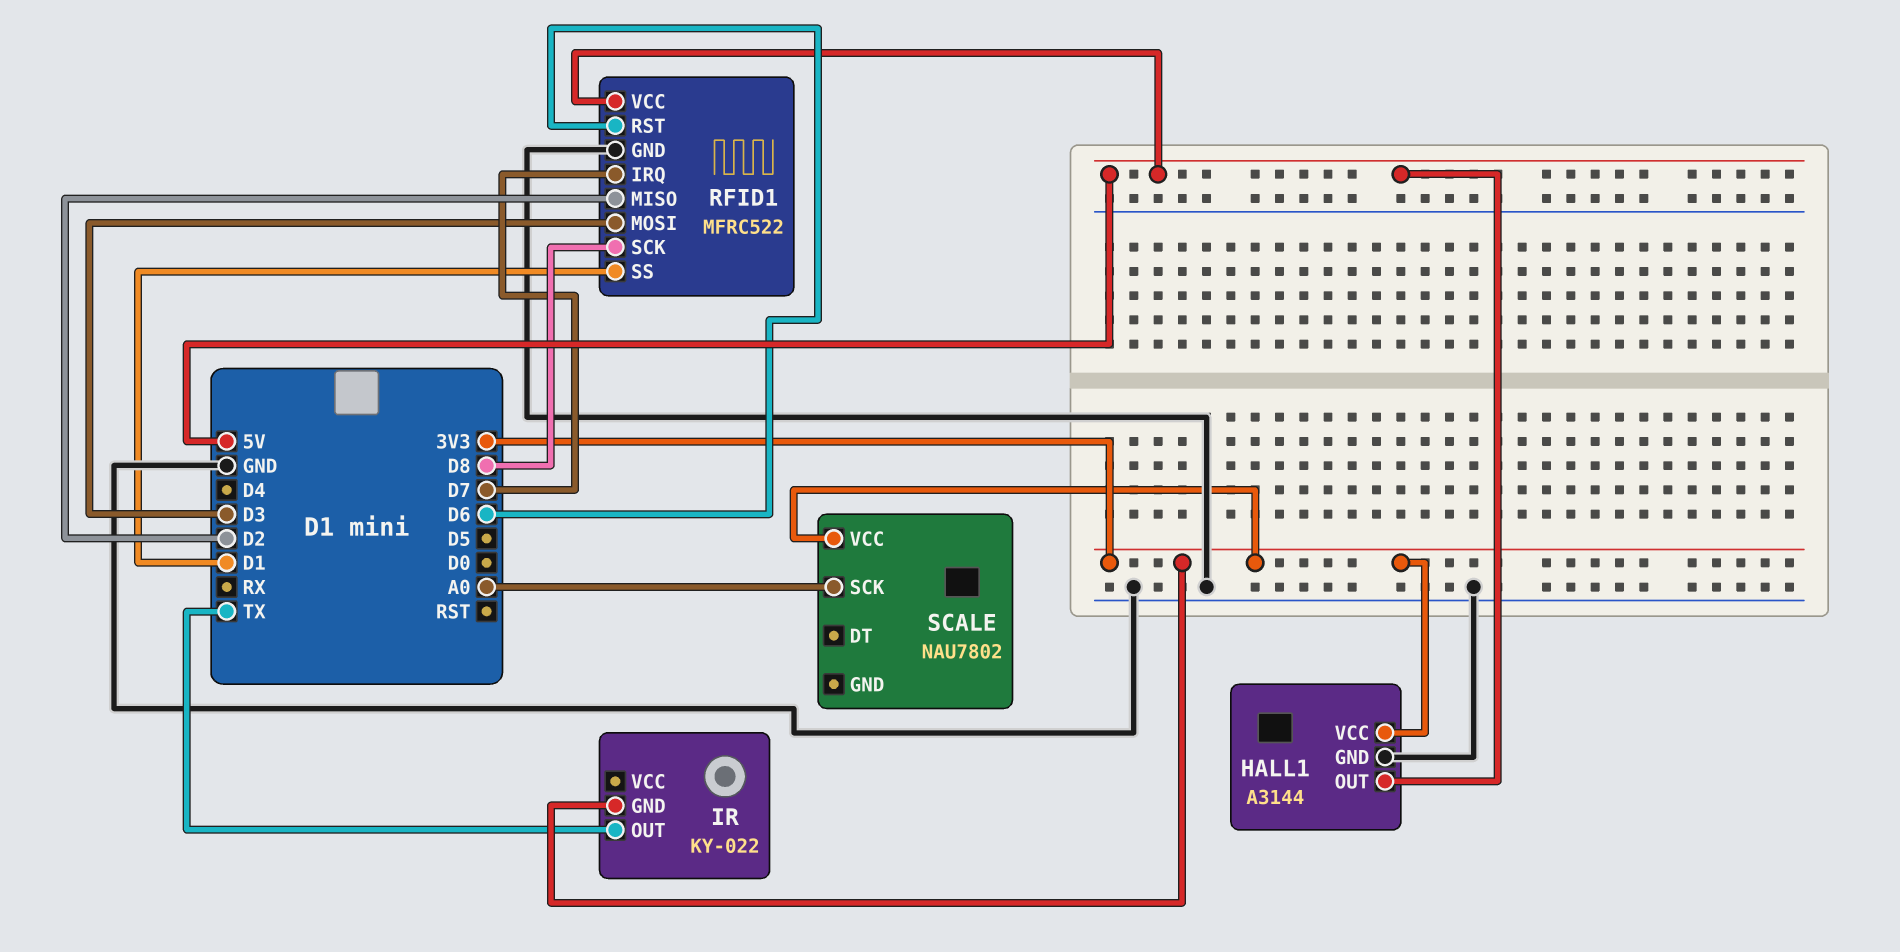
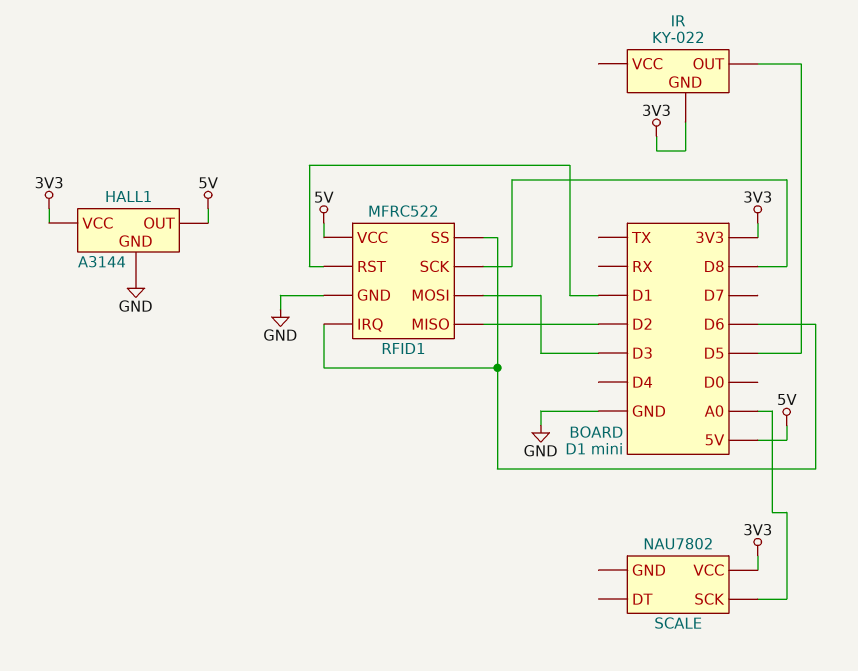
IR pin OUT: TX -> D5
RFID1 pin IRQ: D7 -> D6
RFID1 pin RST: D6 -> D1
RFID1 pin SS: D1 -> D6

